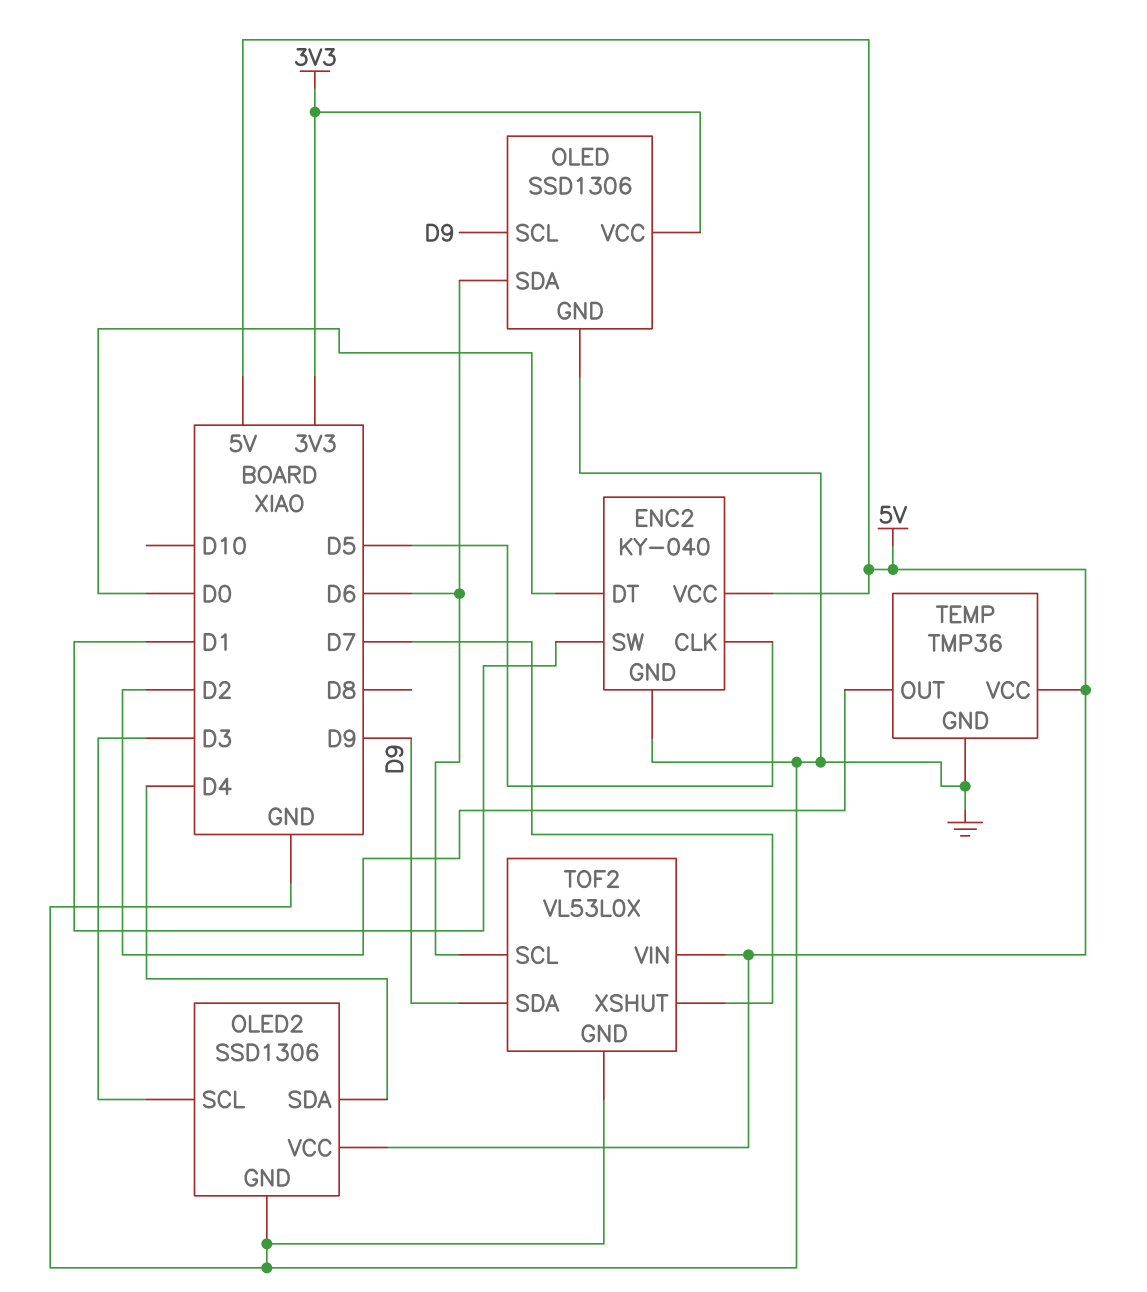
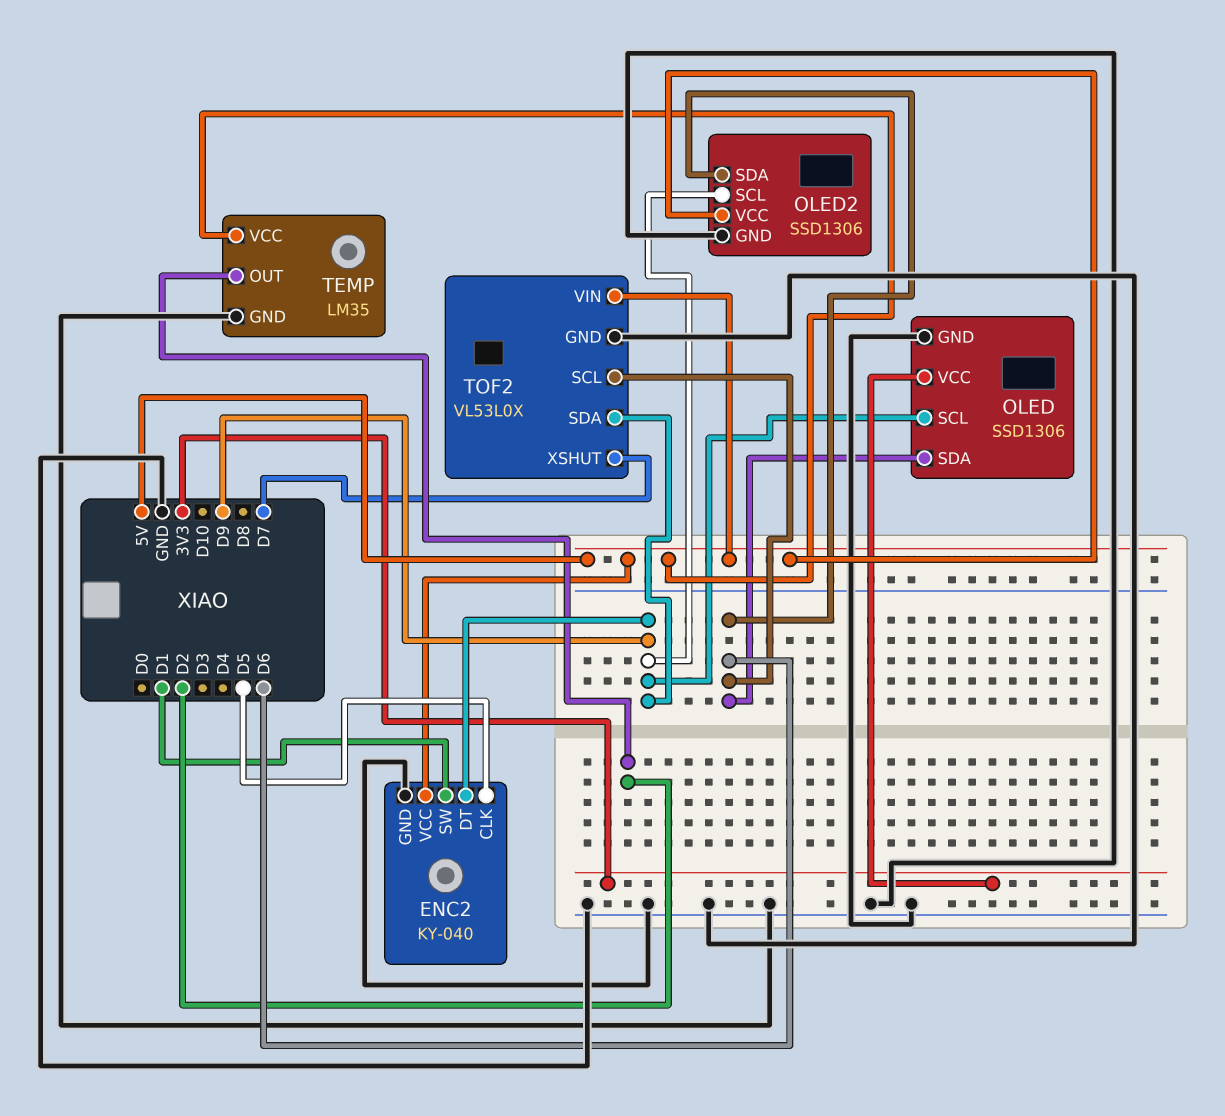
ENC2 pin DT: D0 -> D9
OLED2 pin SCL: D3 -> D9
OLED2 pin SDA: D4 -> D6
TEMP: TMP36 -> LM35

